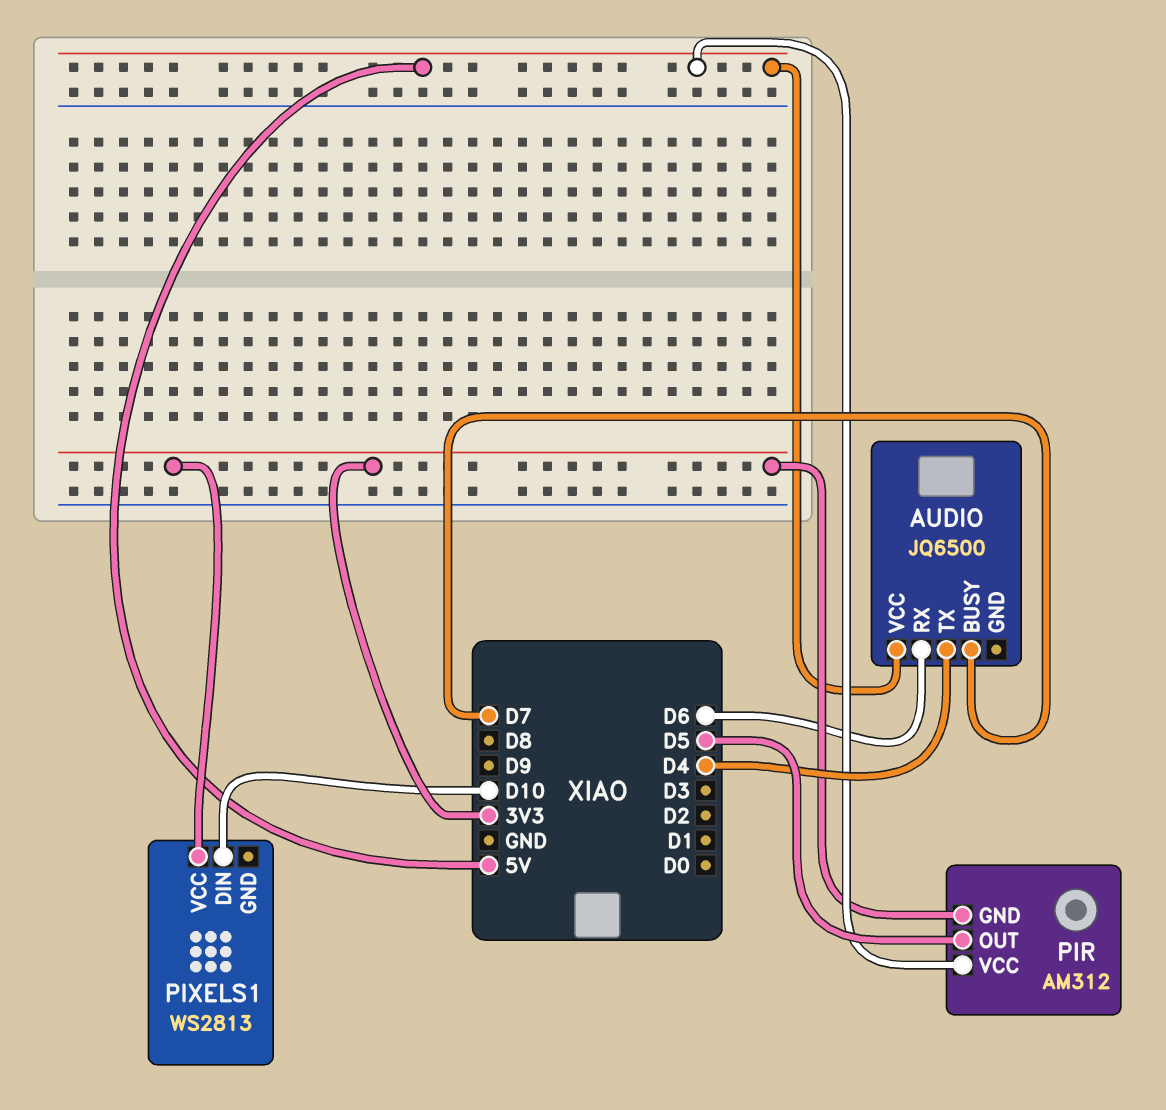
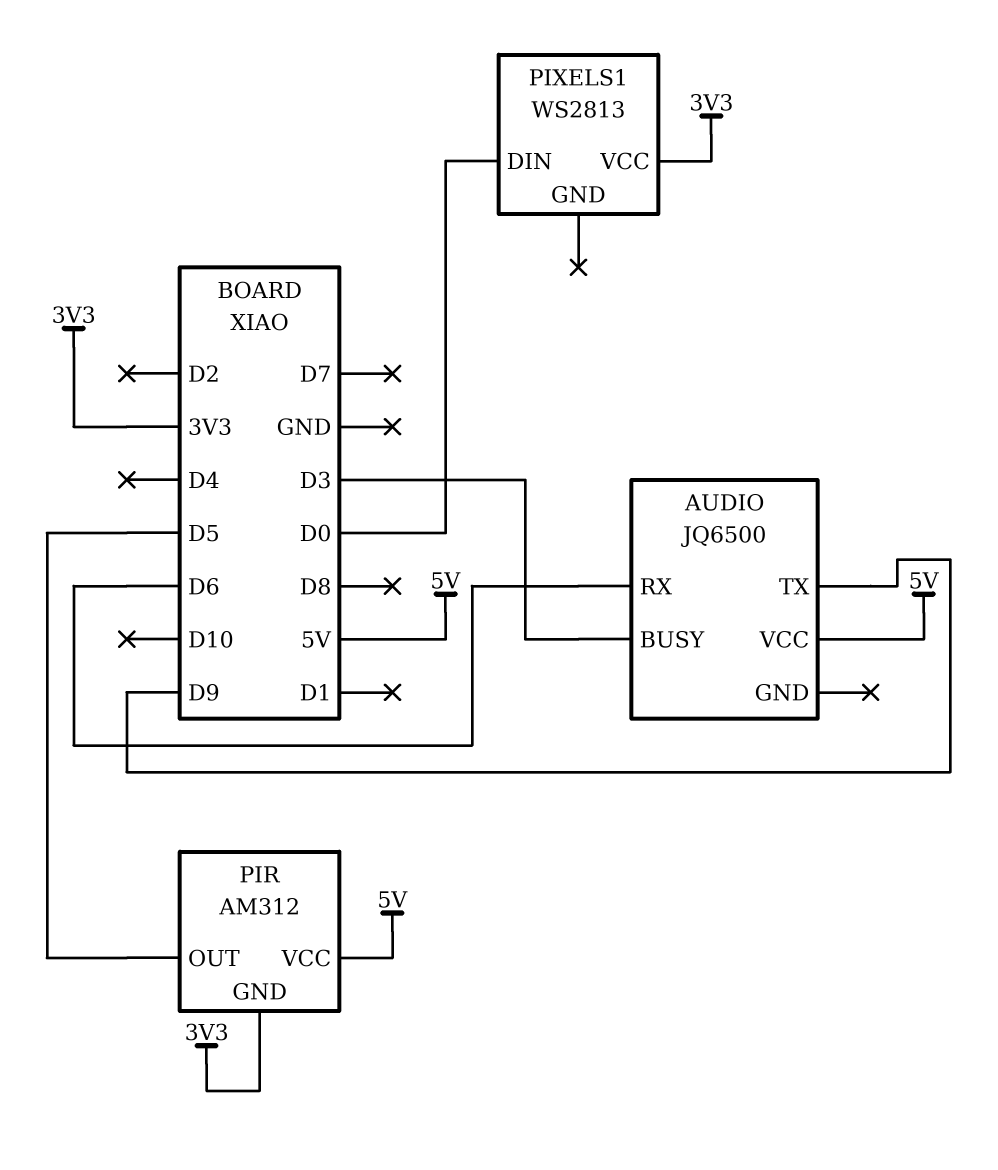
AUDIO pin BUSY: D7 -> D3
AUDIO pin TX: D4 -> D9
PIXELS1 pin DIN: D10 -> D0

